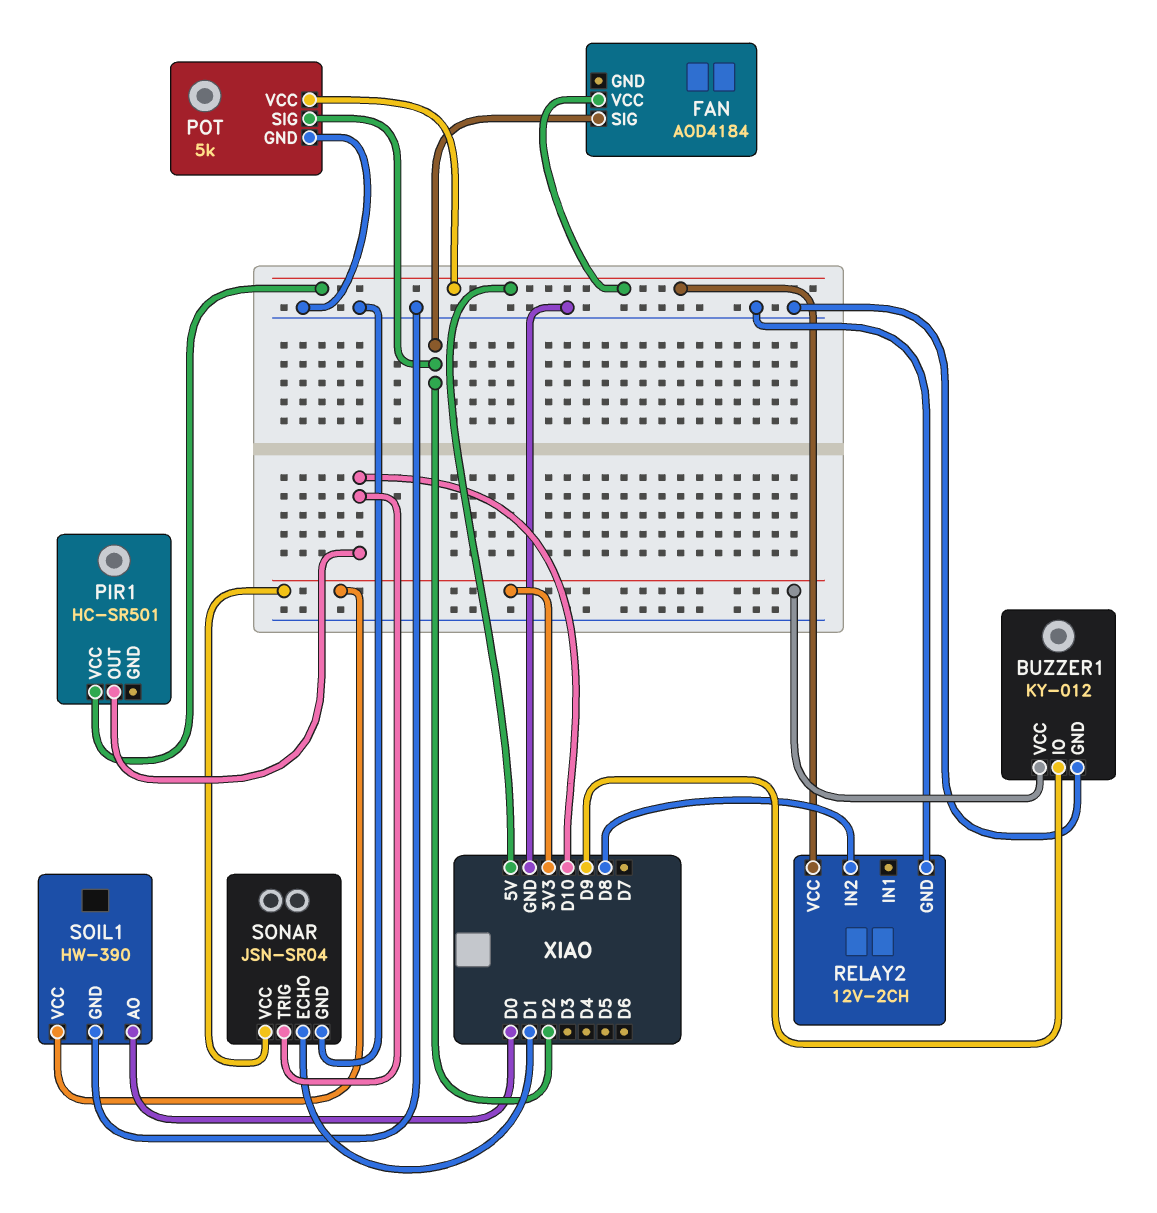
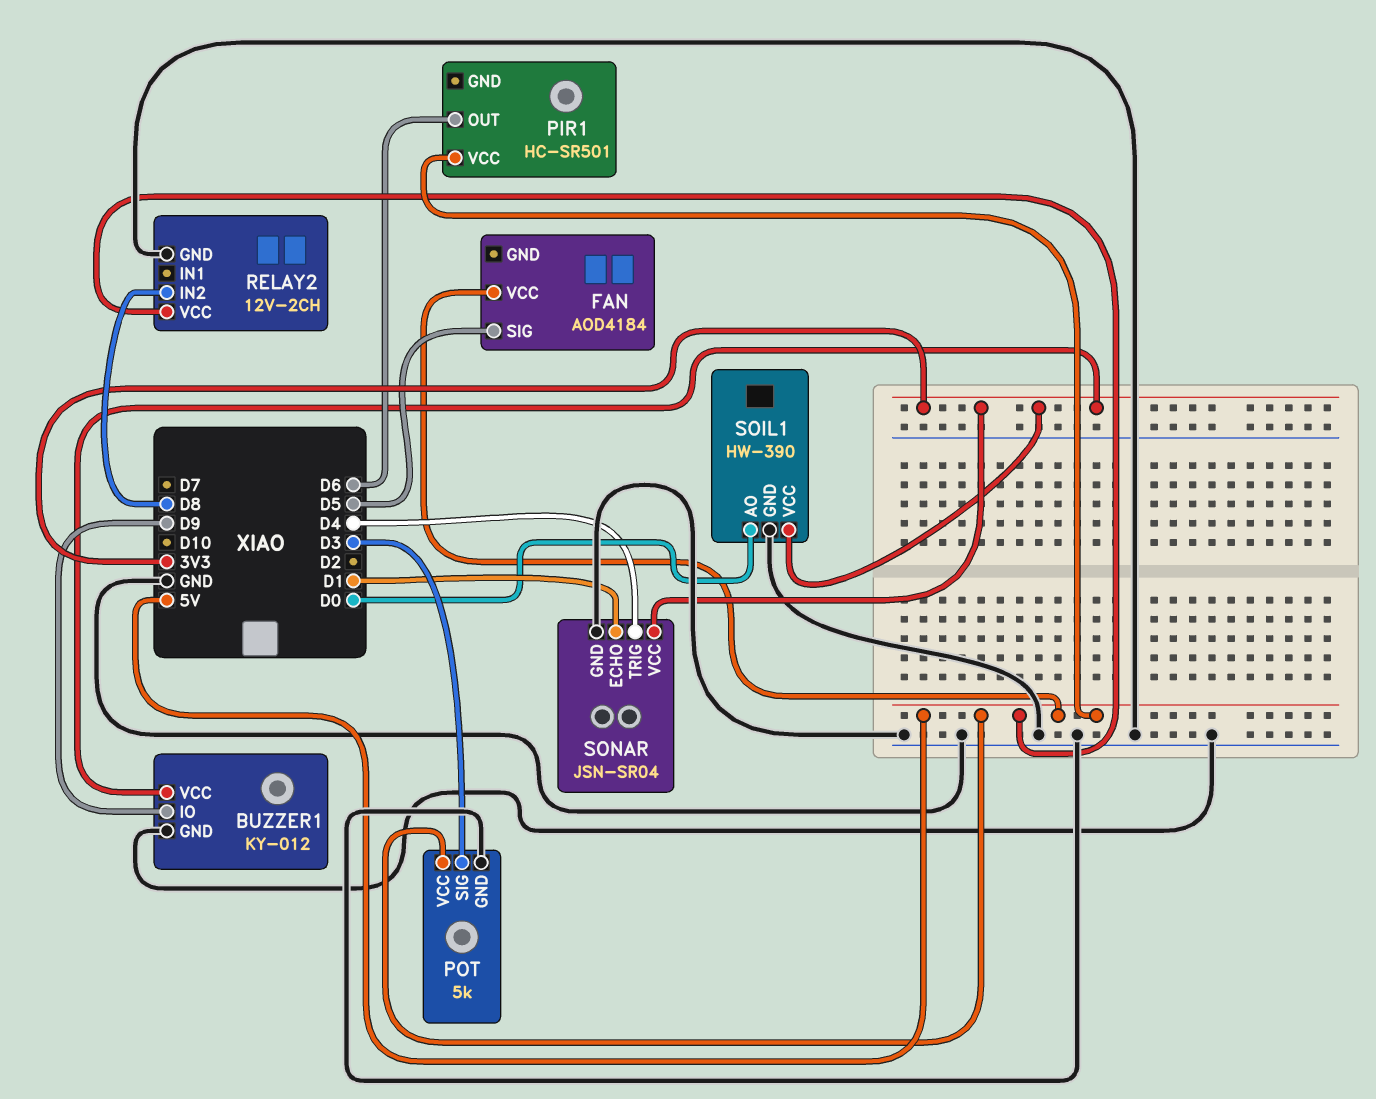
FAN pin SIG: D2 -> D5
PIR1 pin OUT: D10 -> D6
POT pin SIG: D2 -> D3
SONAR pin TRIG: D10 -> D4

